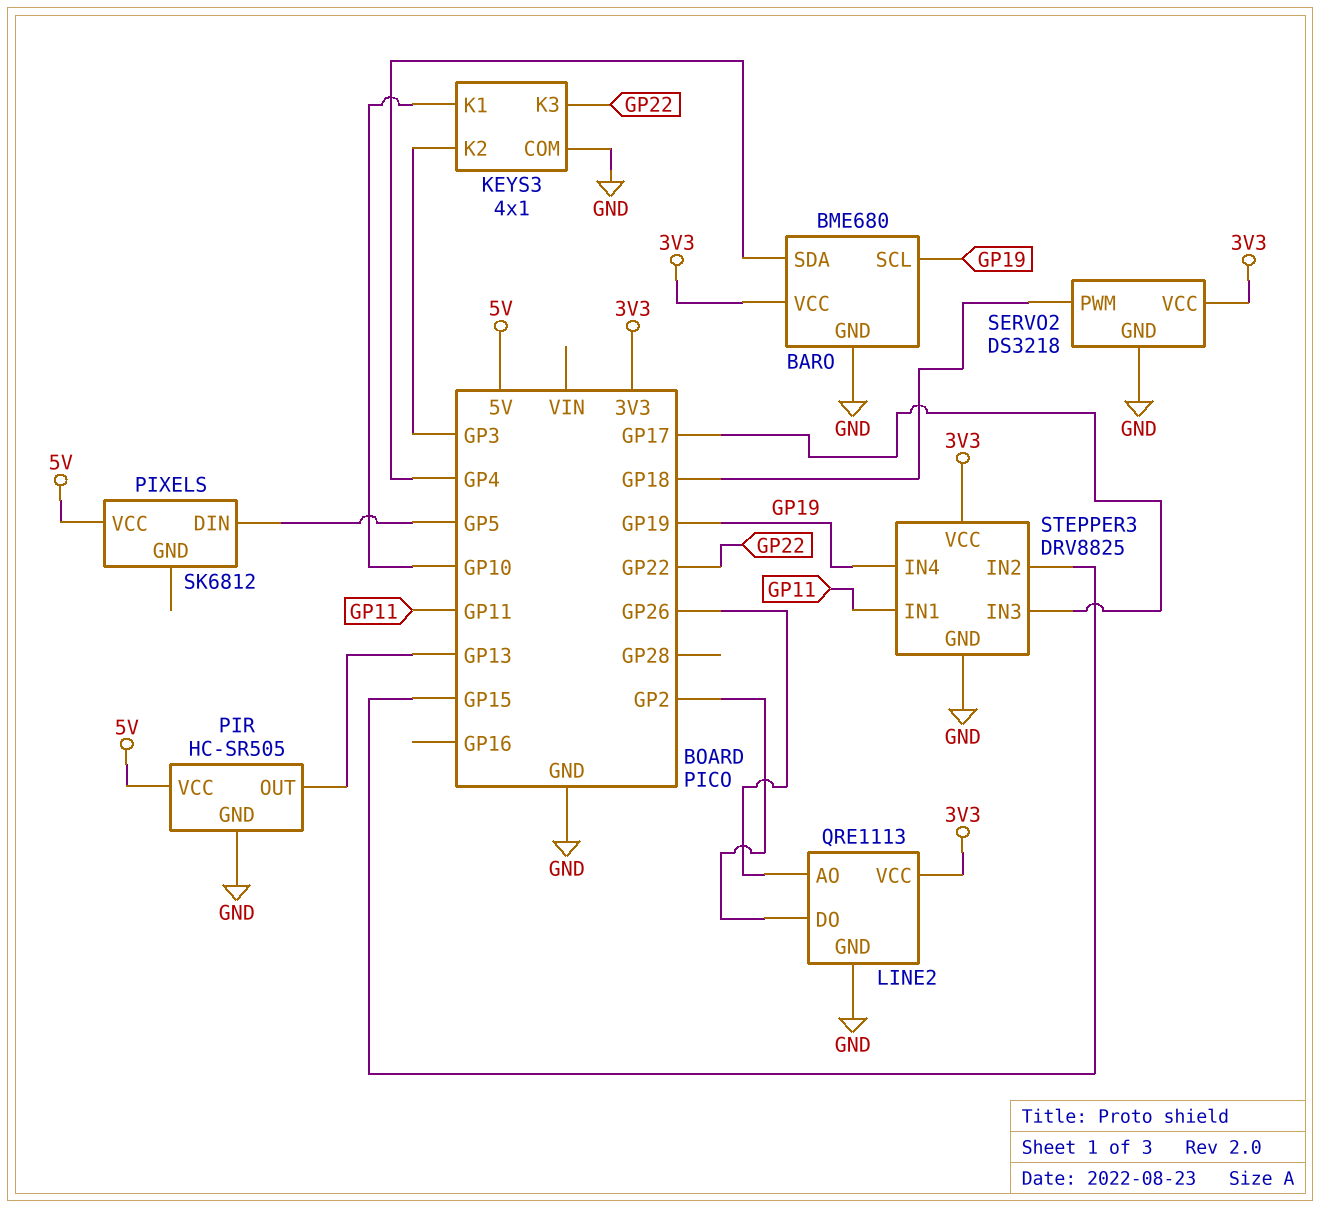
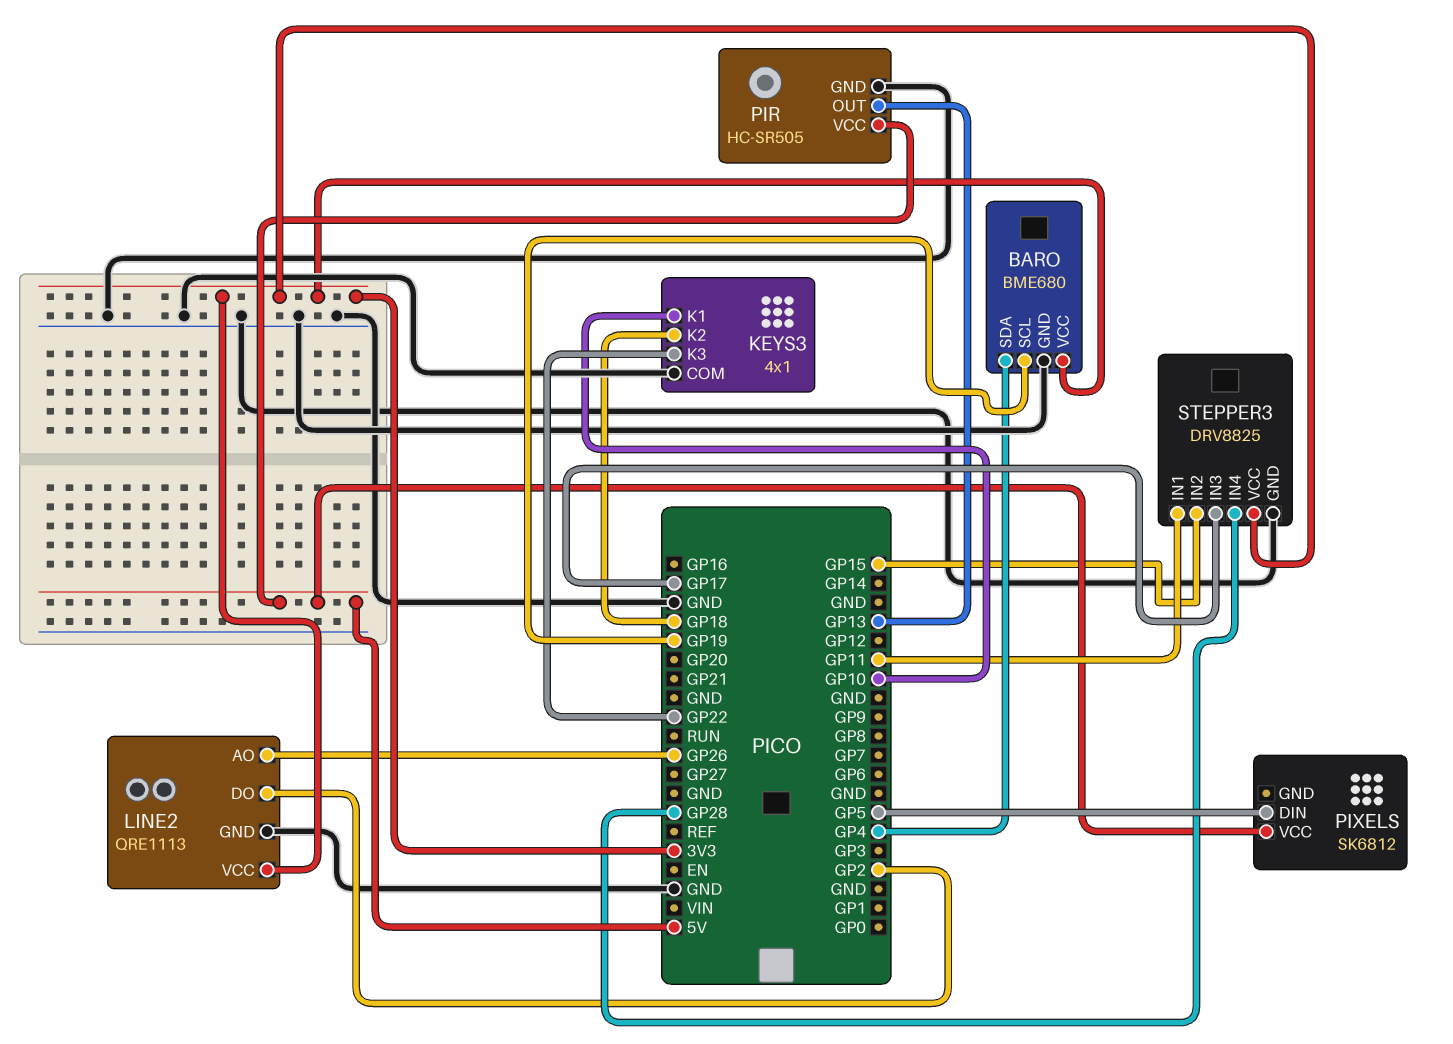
KEYS3 pin K2: GP3 -> GP18
SERVO2: DS3218 -> none
SERVO2 pin GND: GND -> none
SERVO2 pin PWM: GP18 -> none
SERVO2 pin VCC: 3V3 -> none
STEPPER3 pin IN4: GP19 -> GP28

